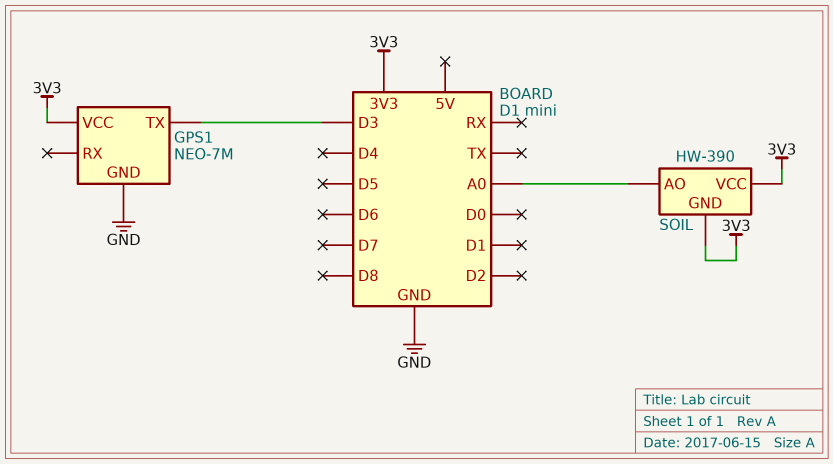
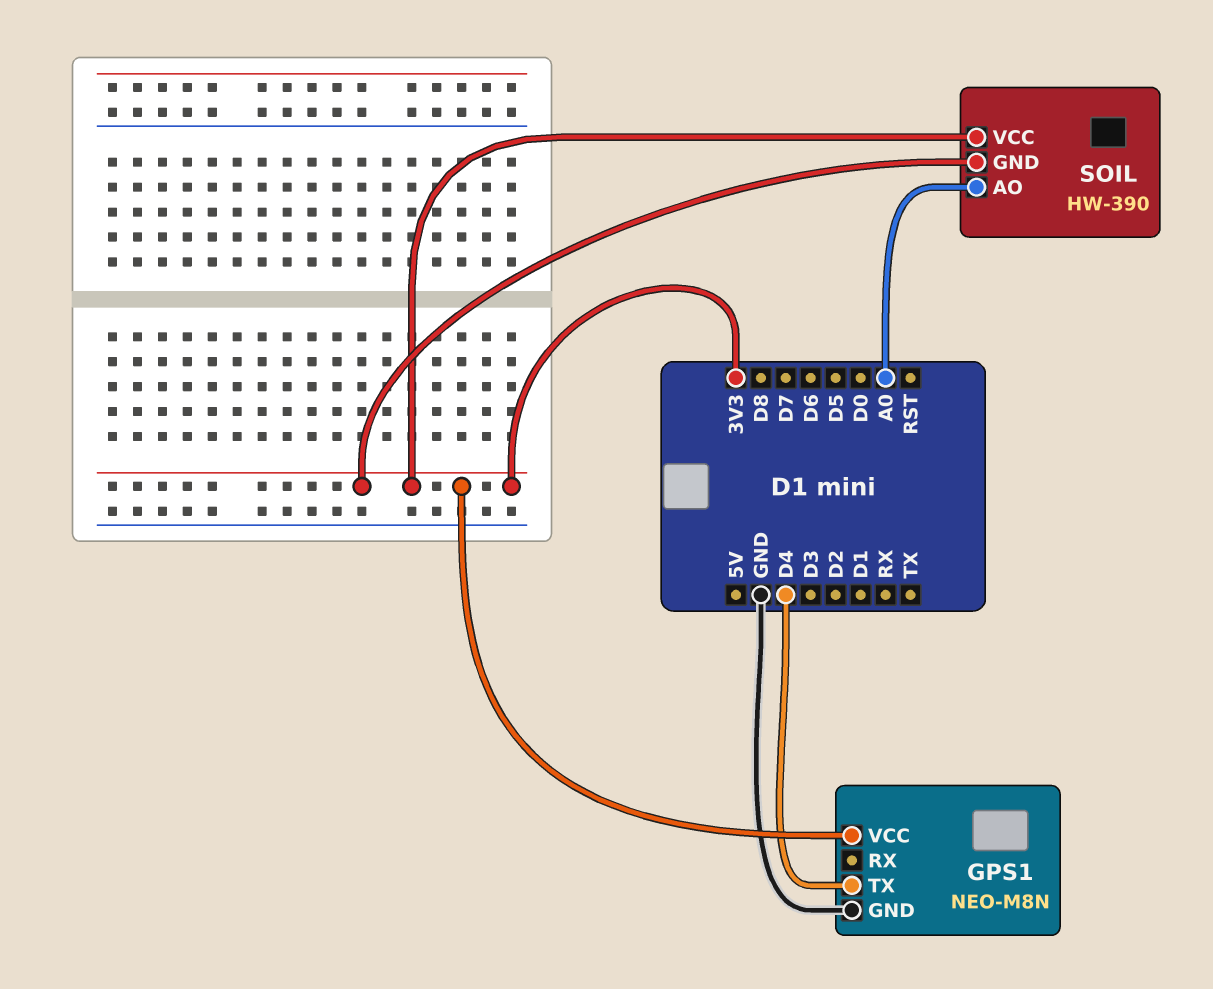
GPS1: NEO-7M -> NEO-M8N
GPS1 pin TX: D3 -> D4

